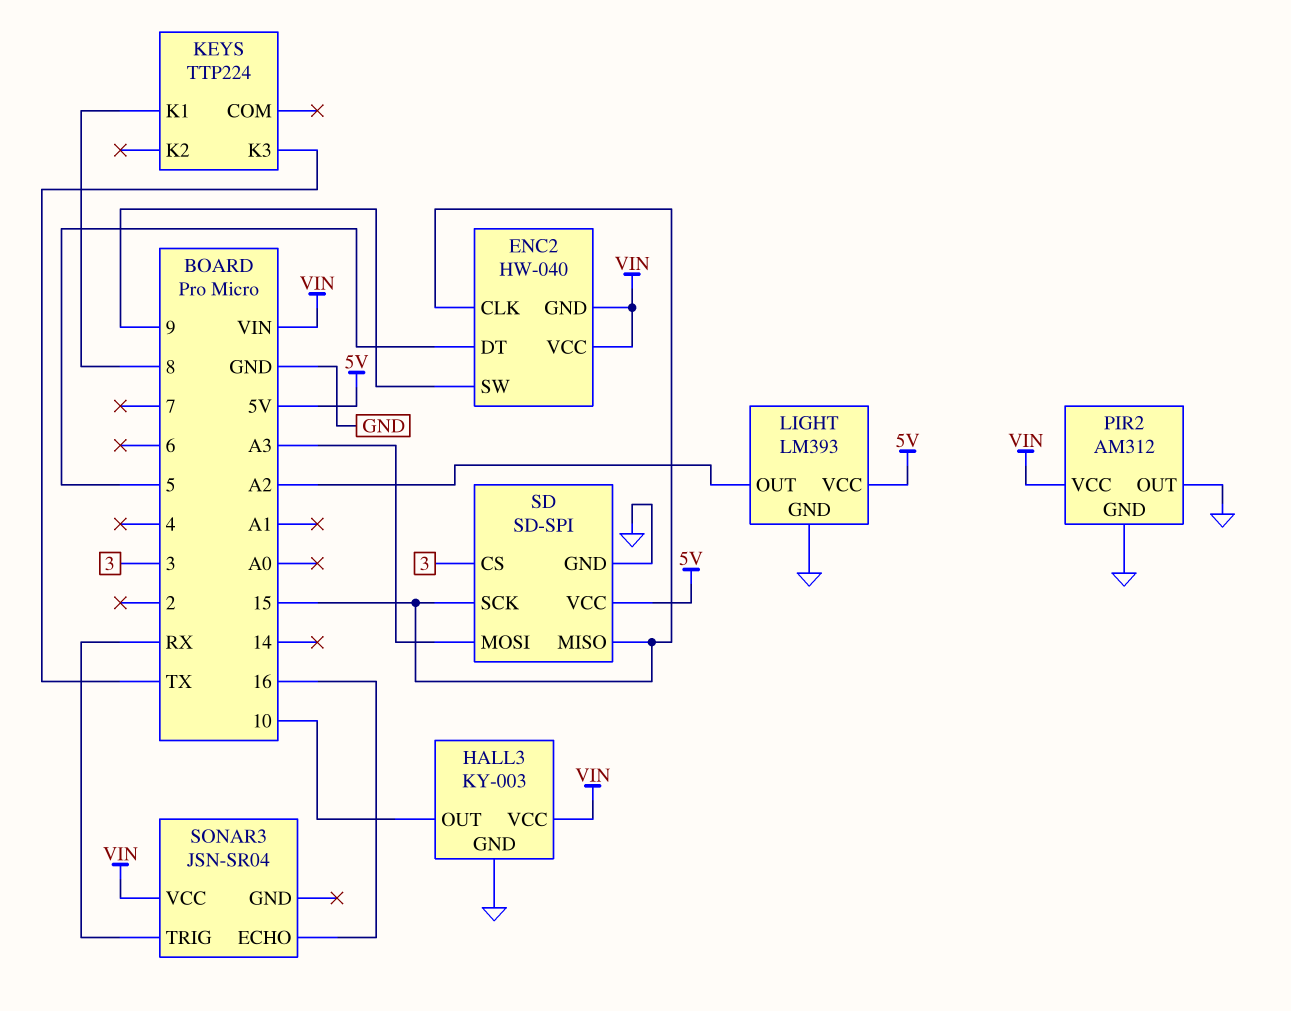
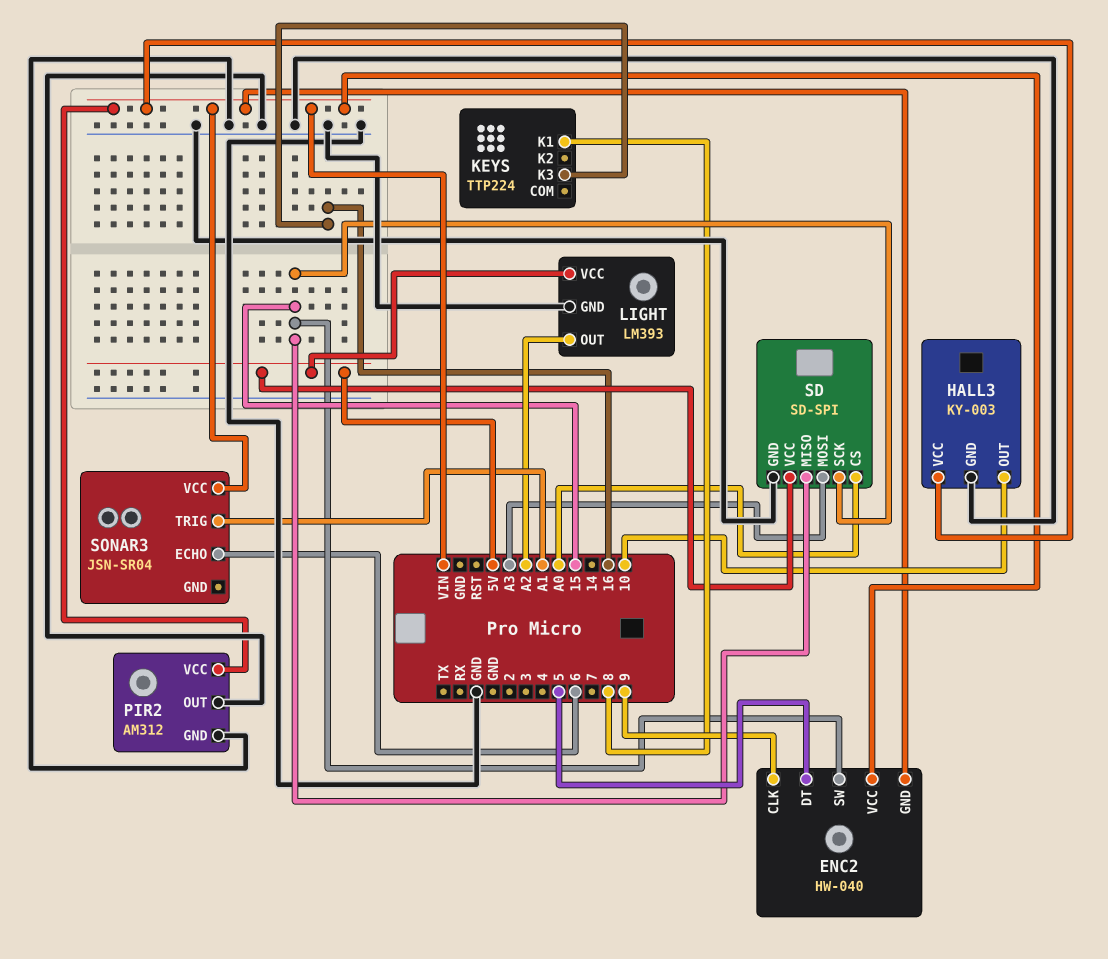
ENC2 pin CLK: 15 -> 9
ENC2 pin SW: 9 -> 15
KEYS pin K3: TX -> 16
SD pin CS: 3 -> A0
SONAR3 pin ECHO: 16 -> 6
SONAR3 pin TRIG: RX -> A1

